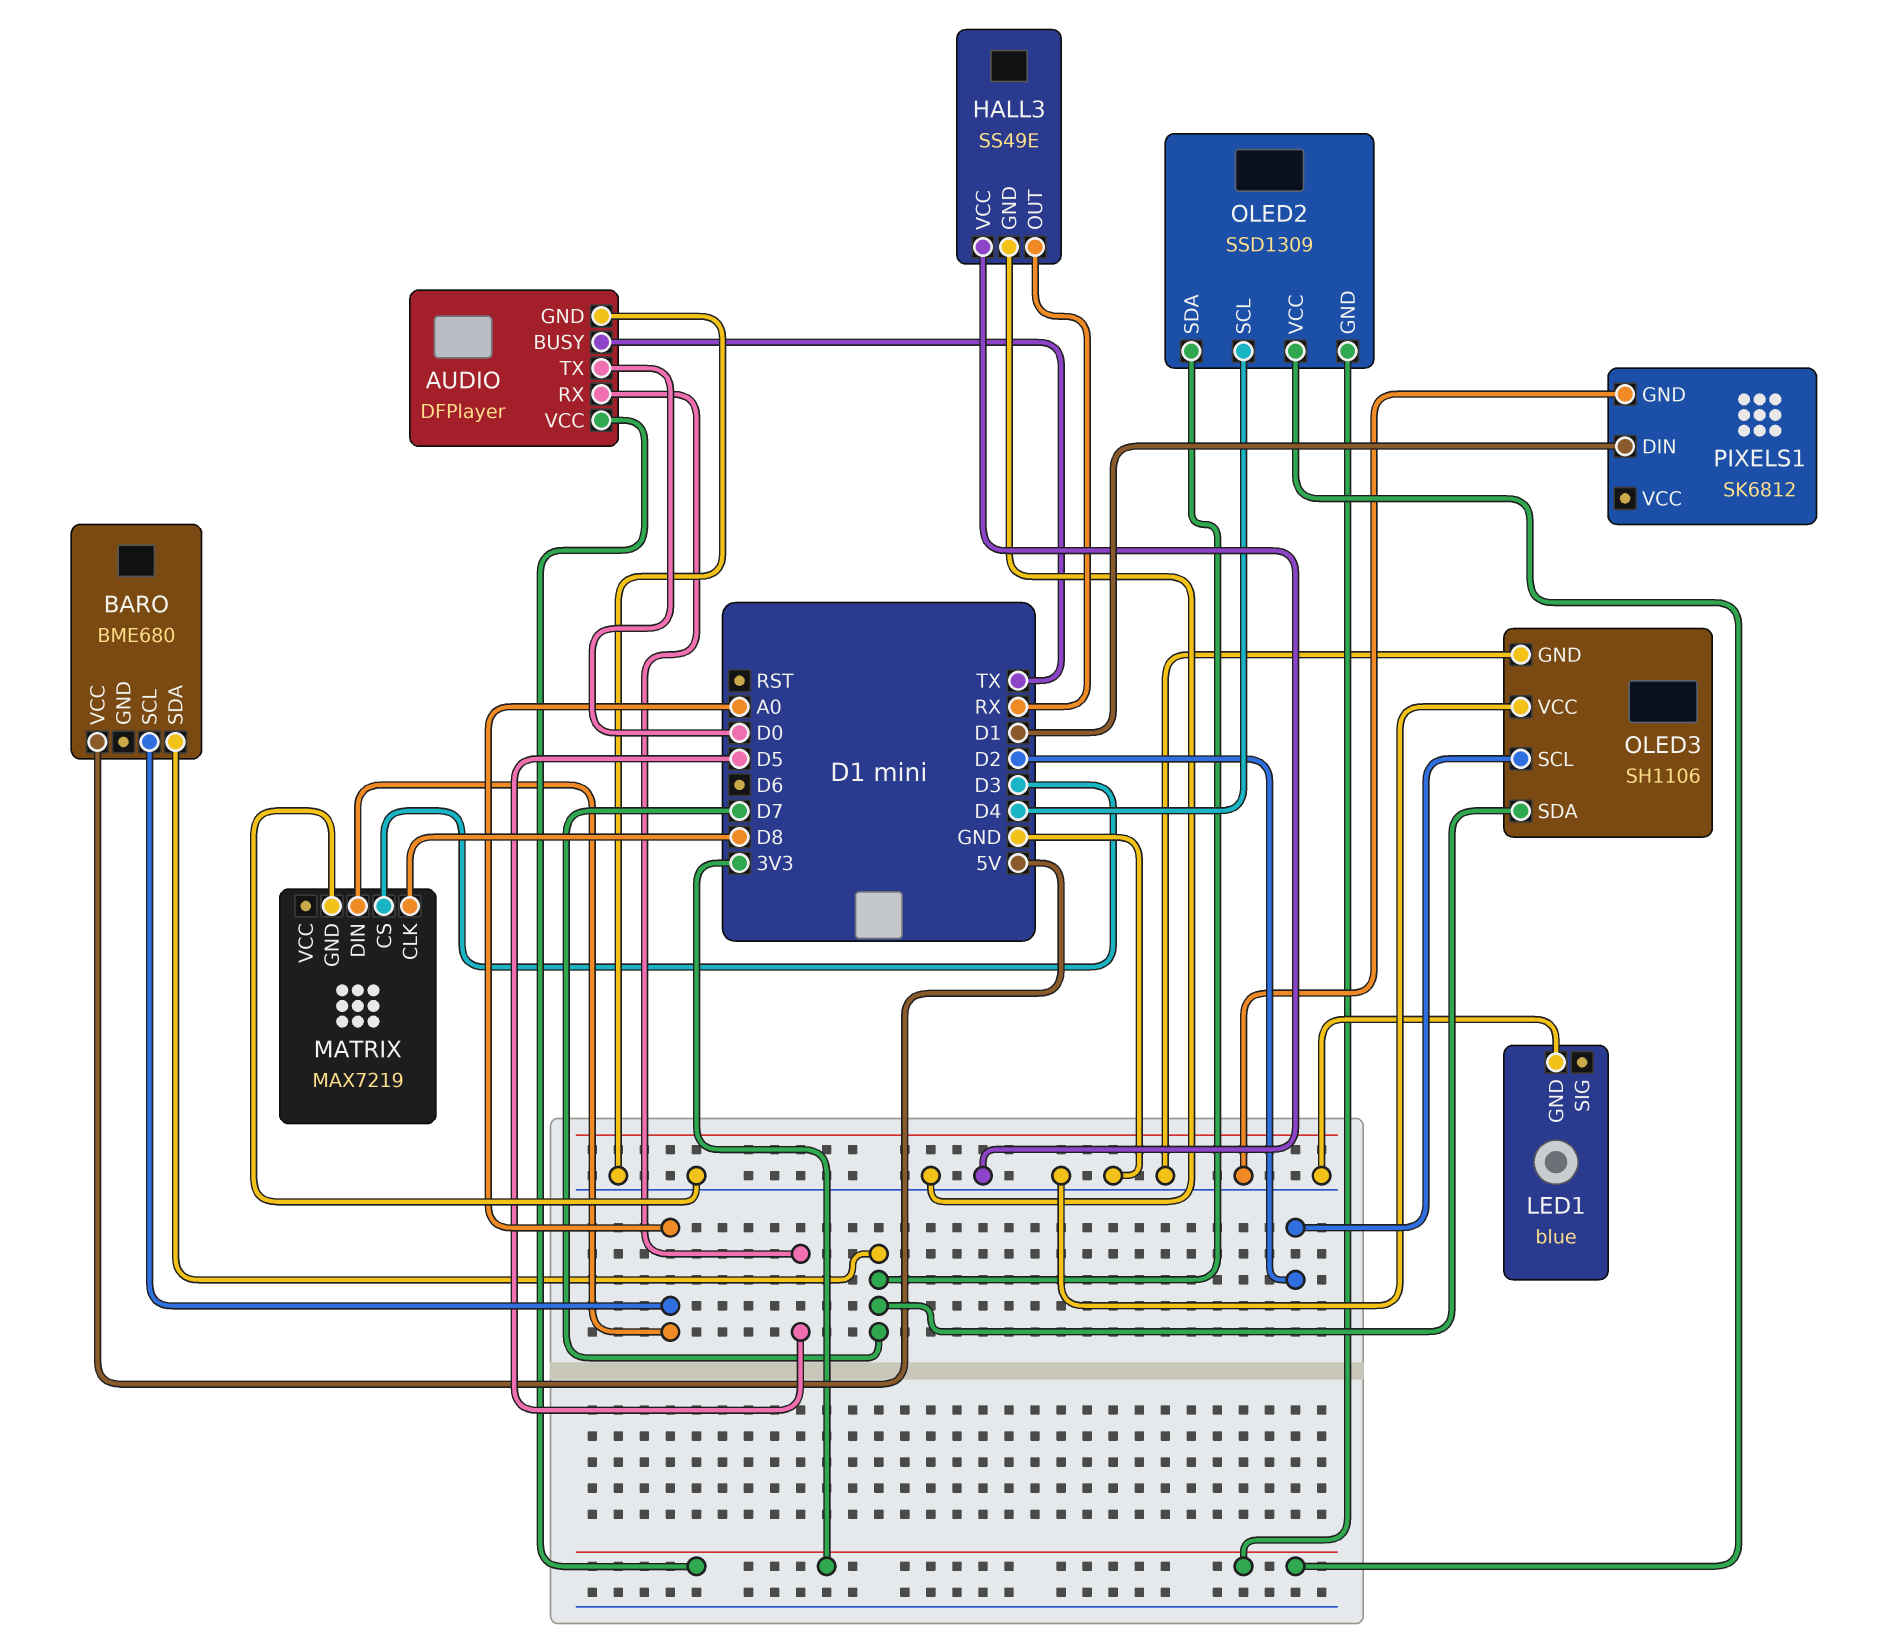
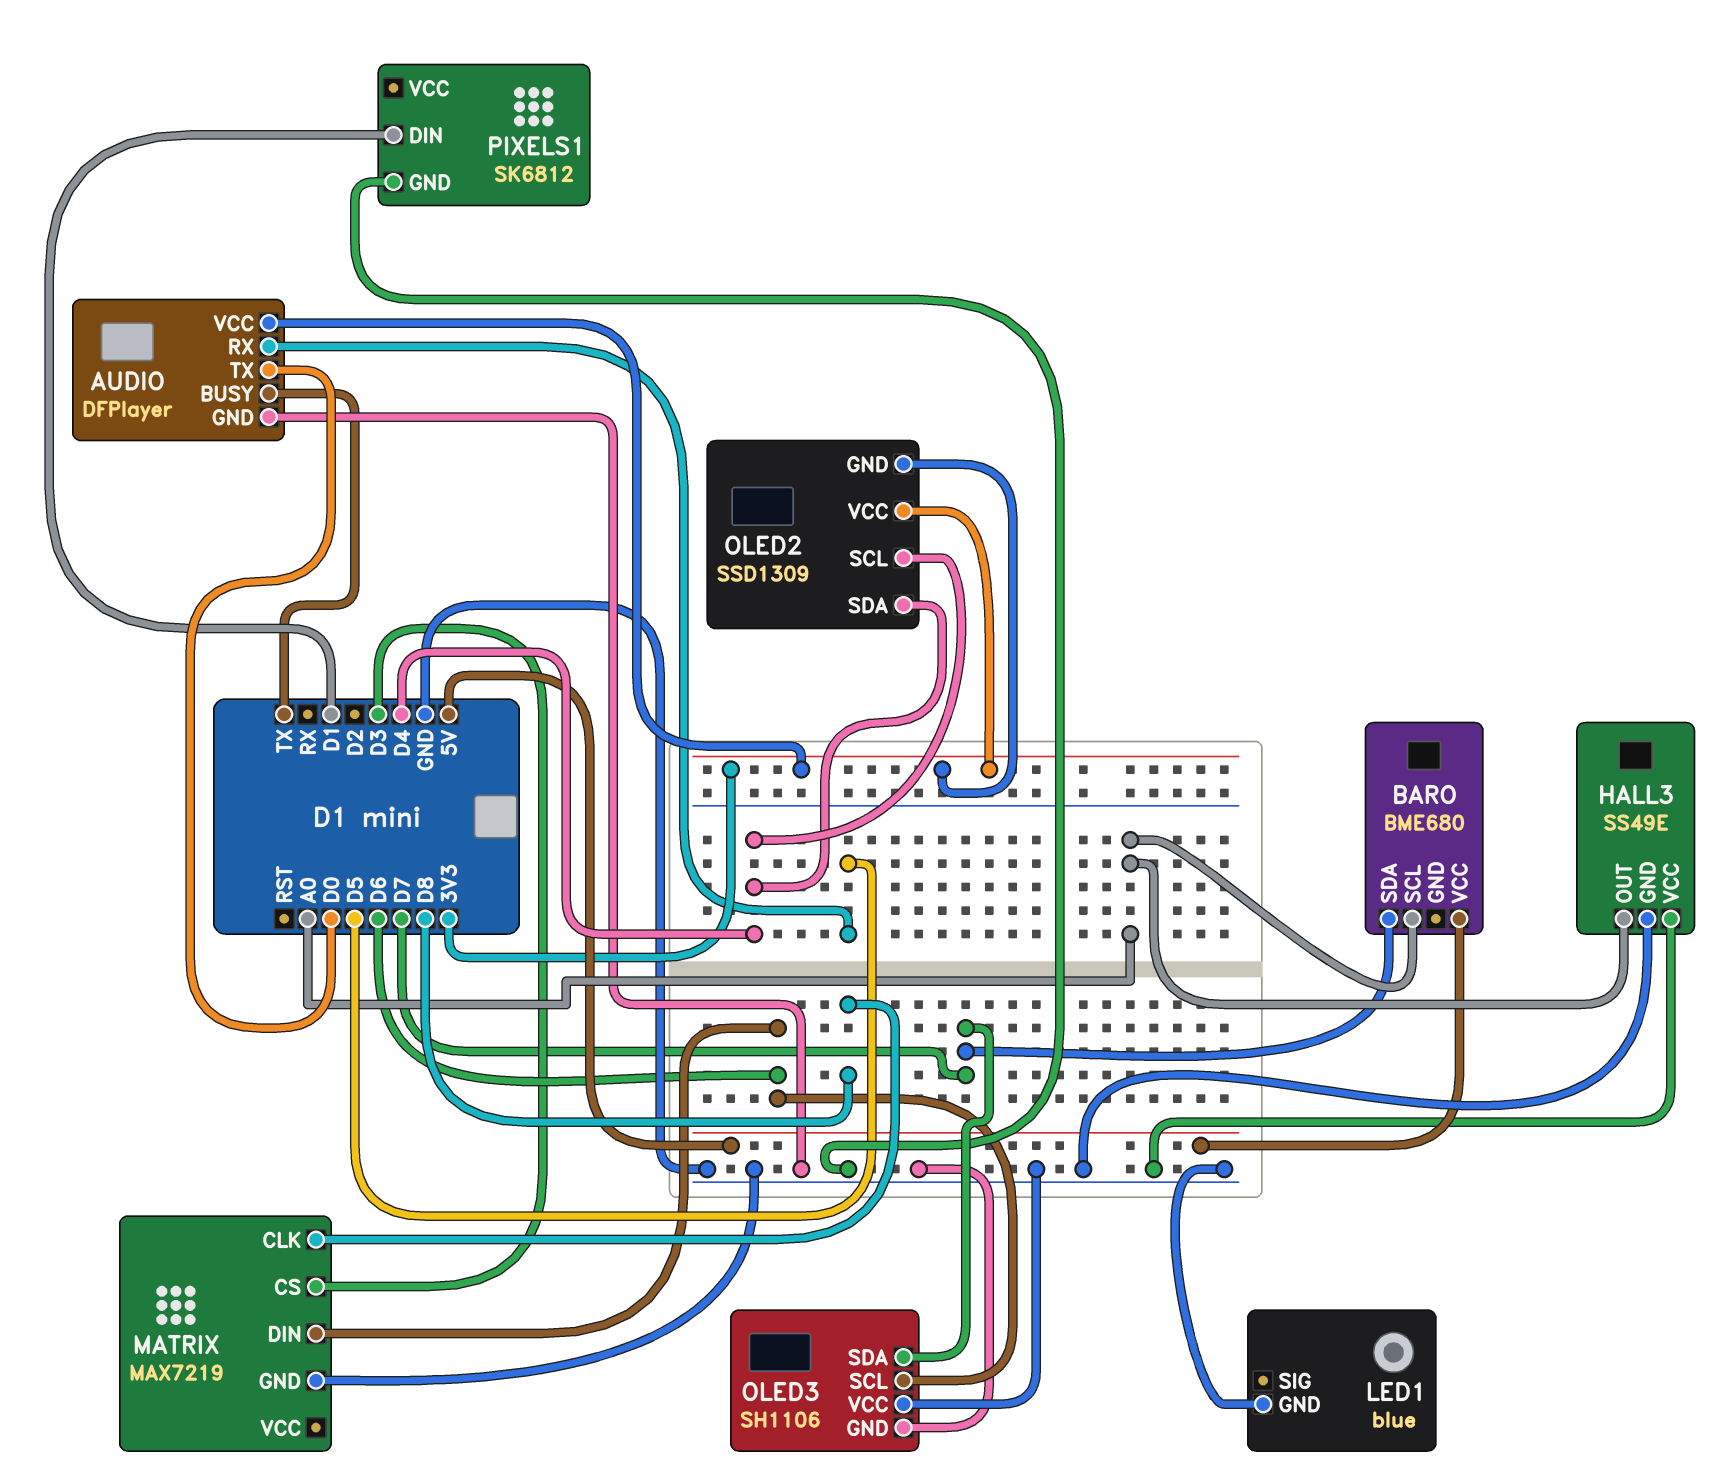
HALL3 pin OUT: RX -> A0
MATRIX pin DIN: A0 -> D6
OLED2 pin SDA: D7 -> D4
OLED3 pin SCL: D2 -> D6

